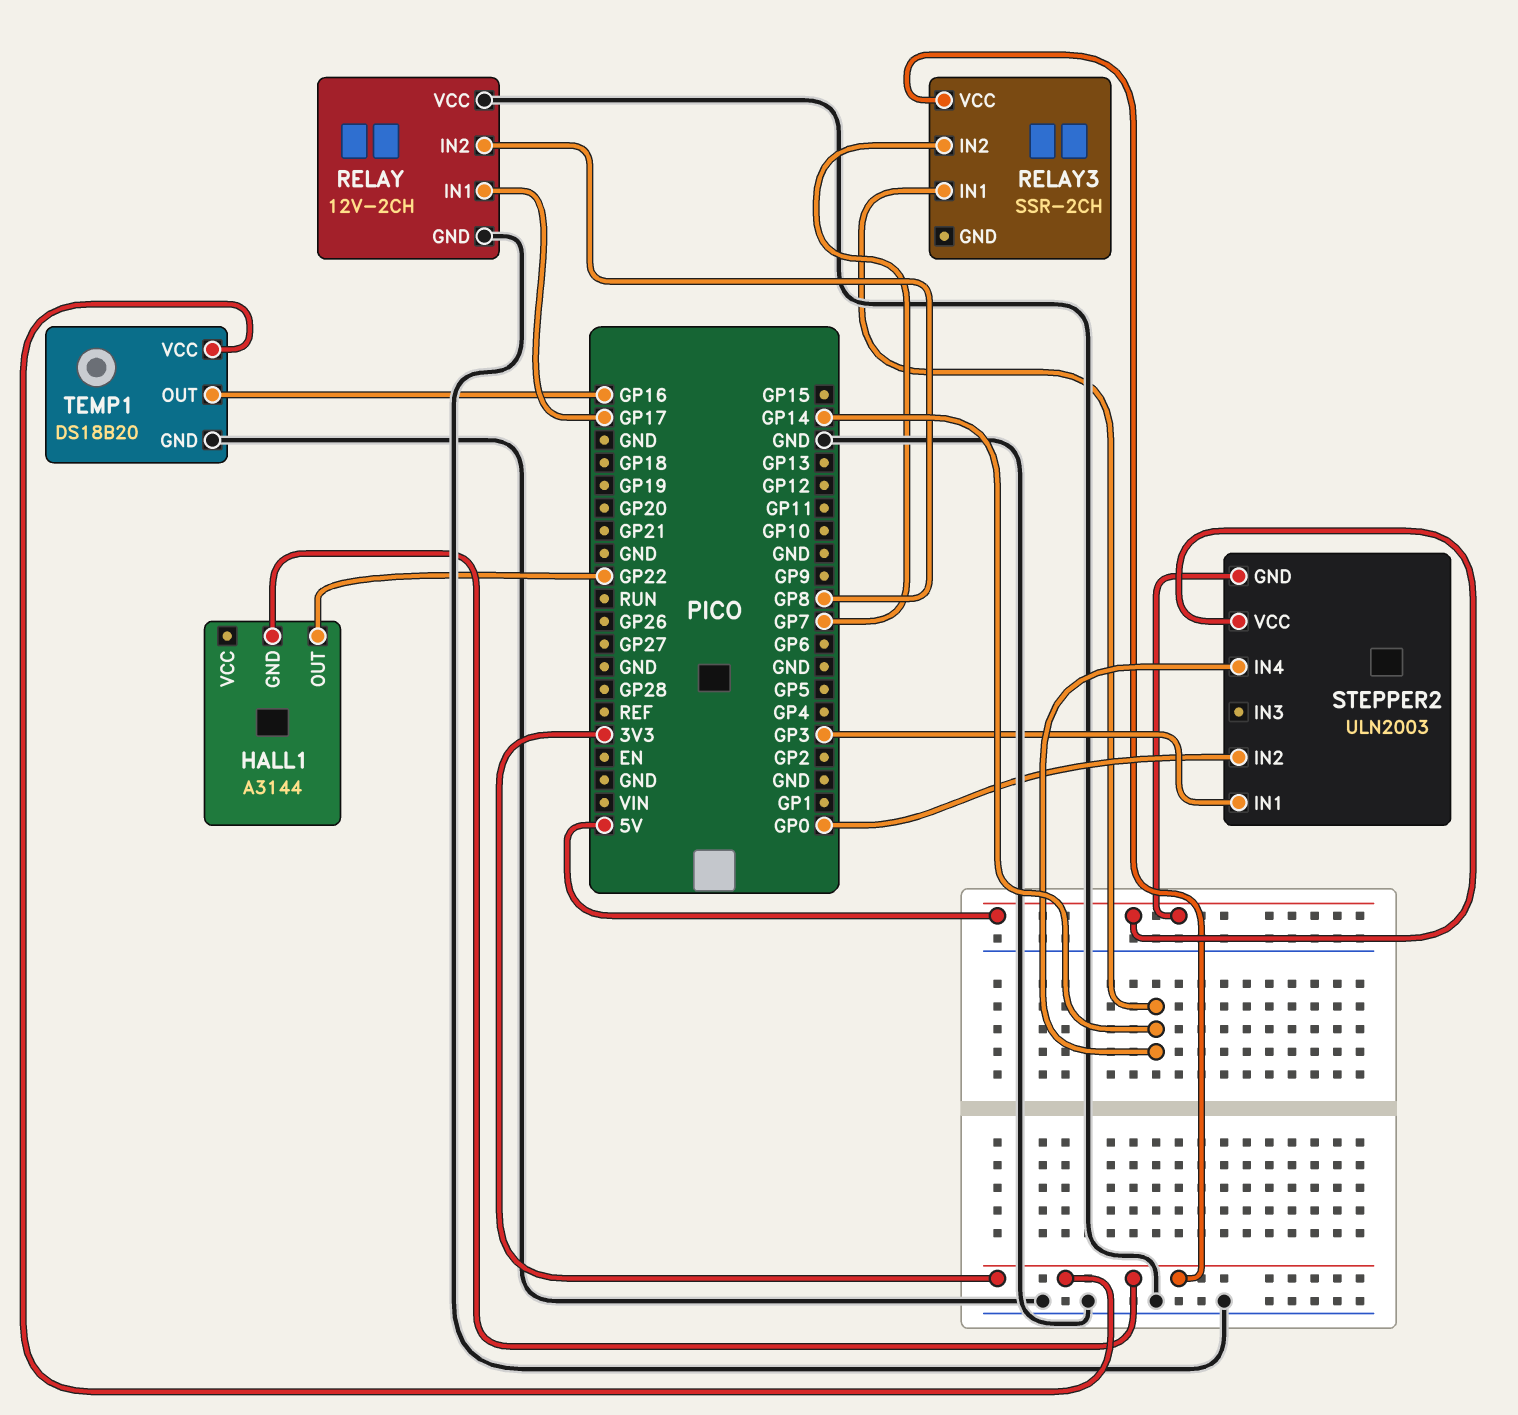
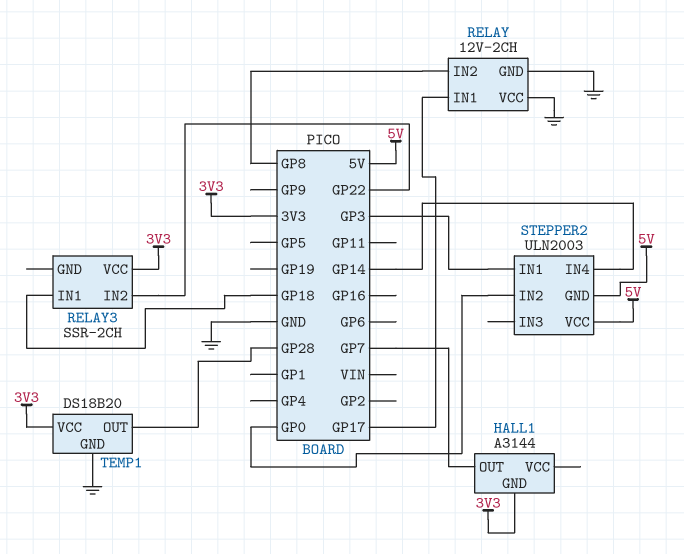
HALL1 pin OUT: GP22 -> GP7
RELAY3 pin IN1: GP14 -> GP18
RELAY3 pin IN2: GP7 -> GP22
TEMP1 pin OUT: GP16 -> GP28

